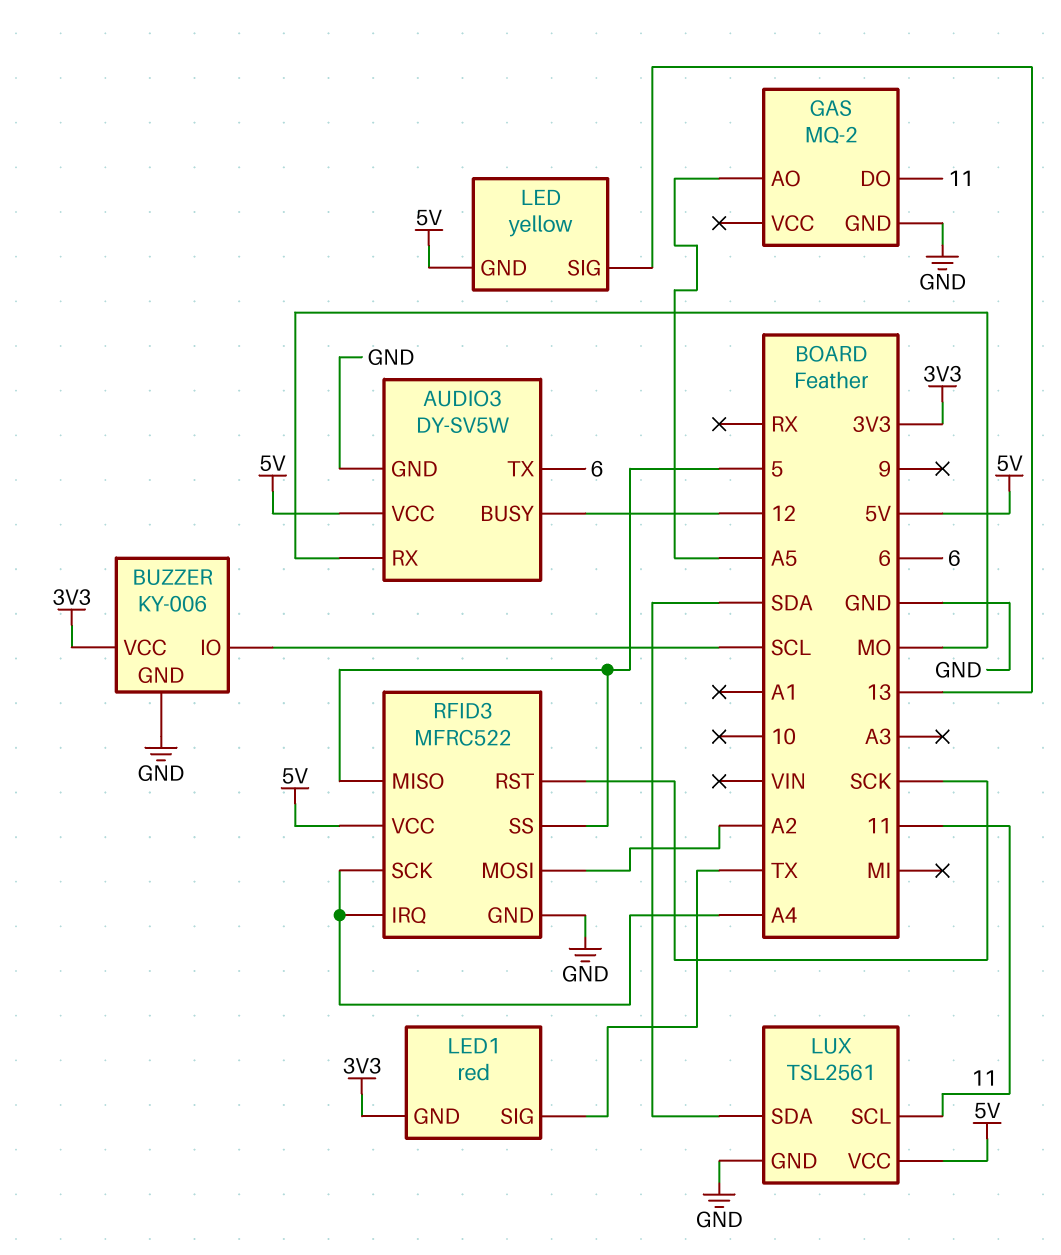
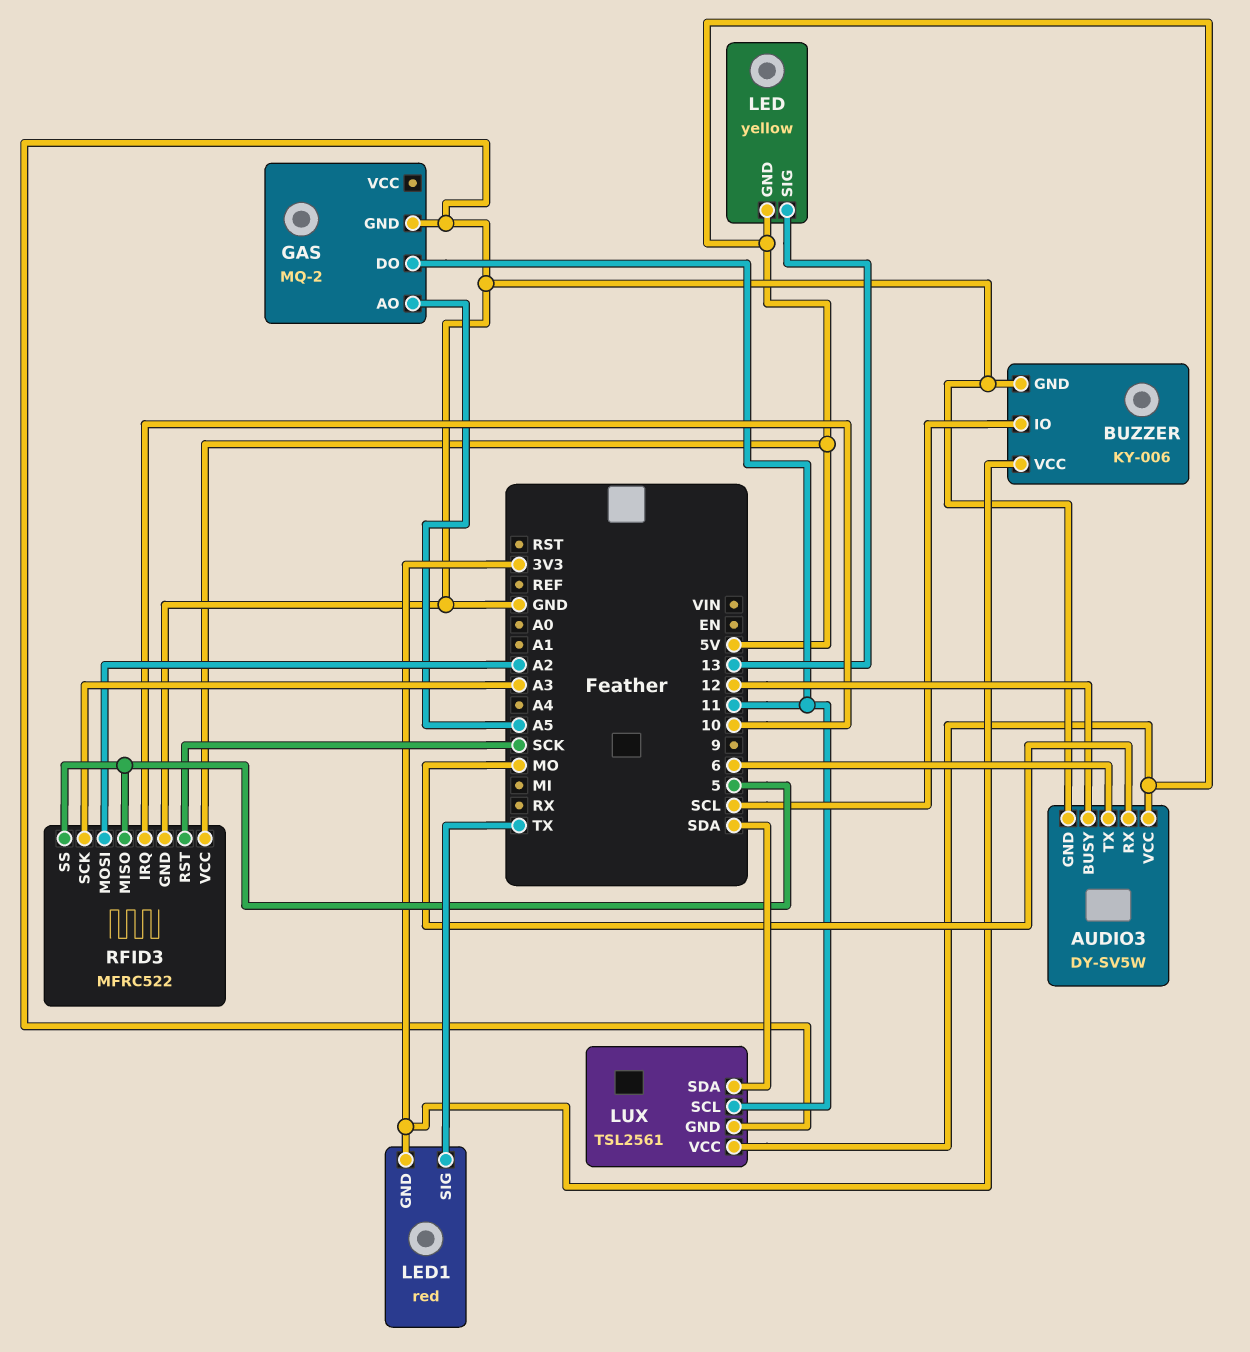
RFID3 pin IRQ: A4 -> 10
RFID3 pin SCK: A4 -> A3

